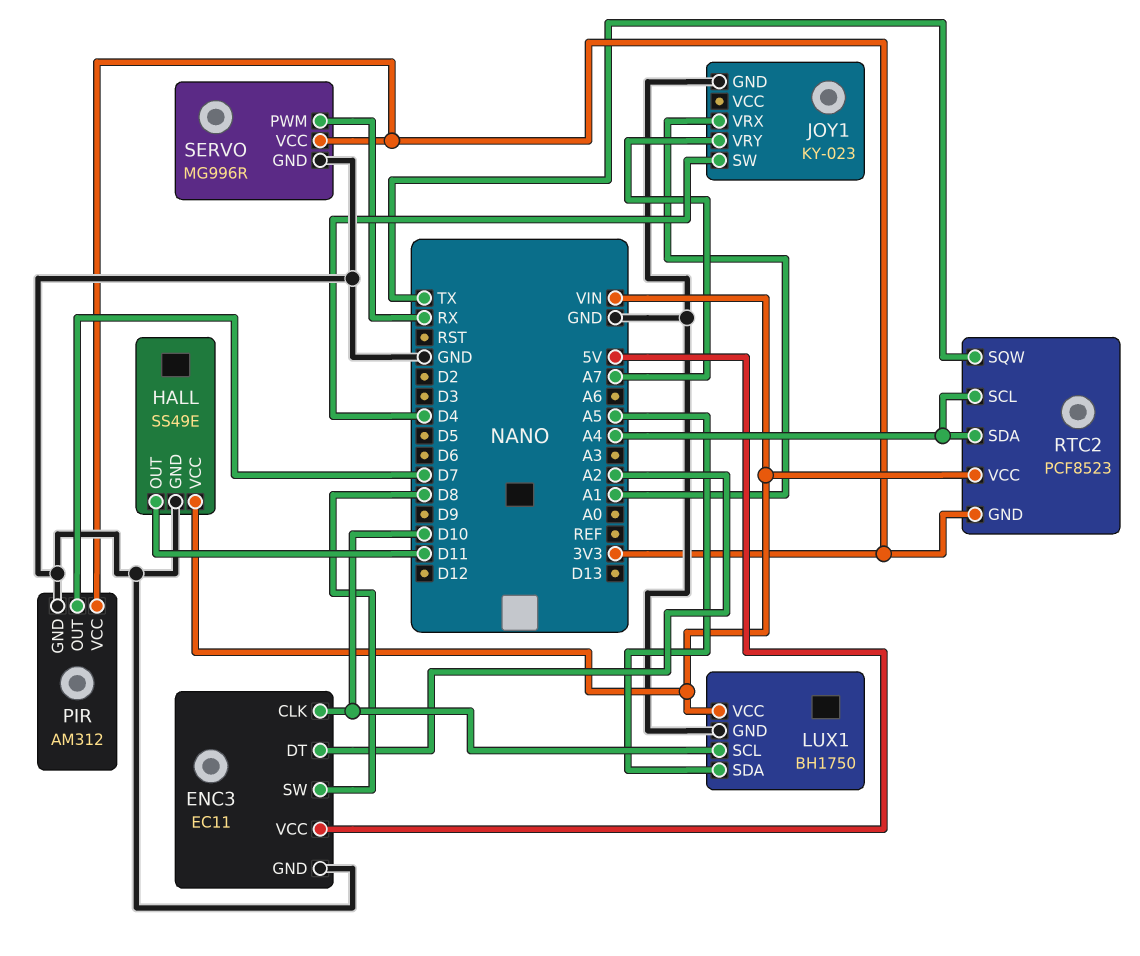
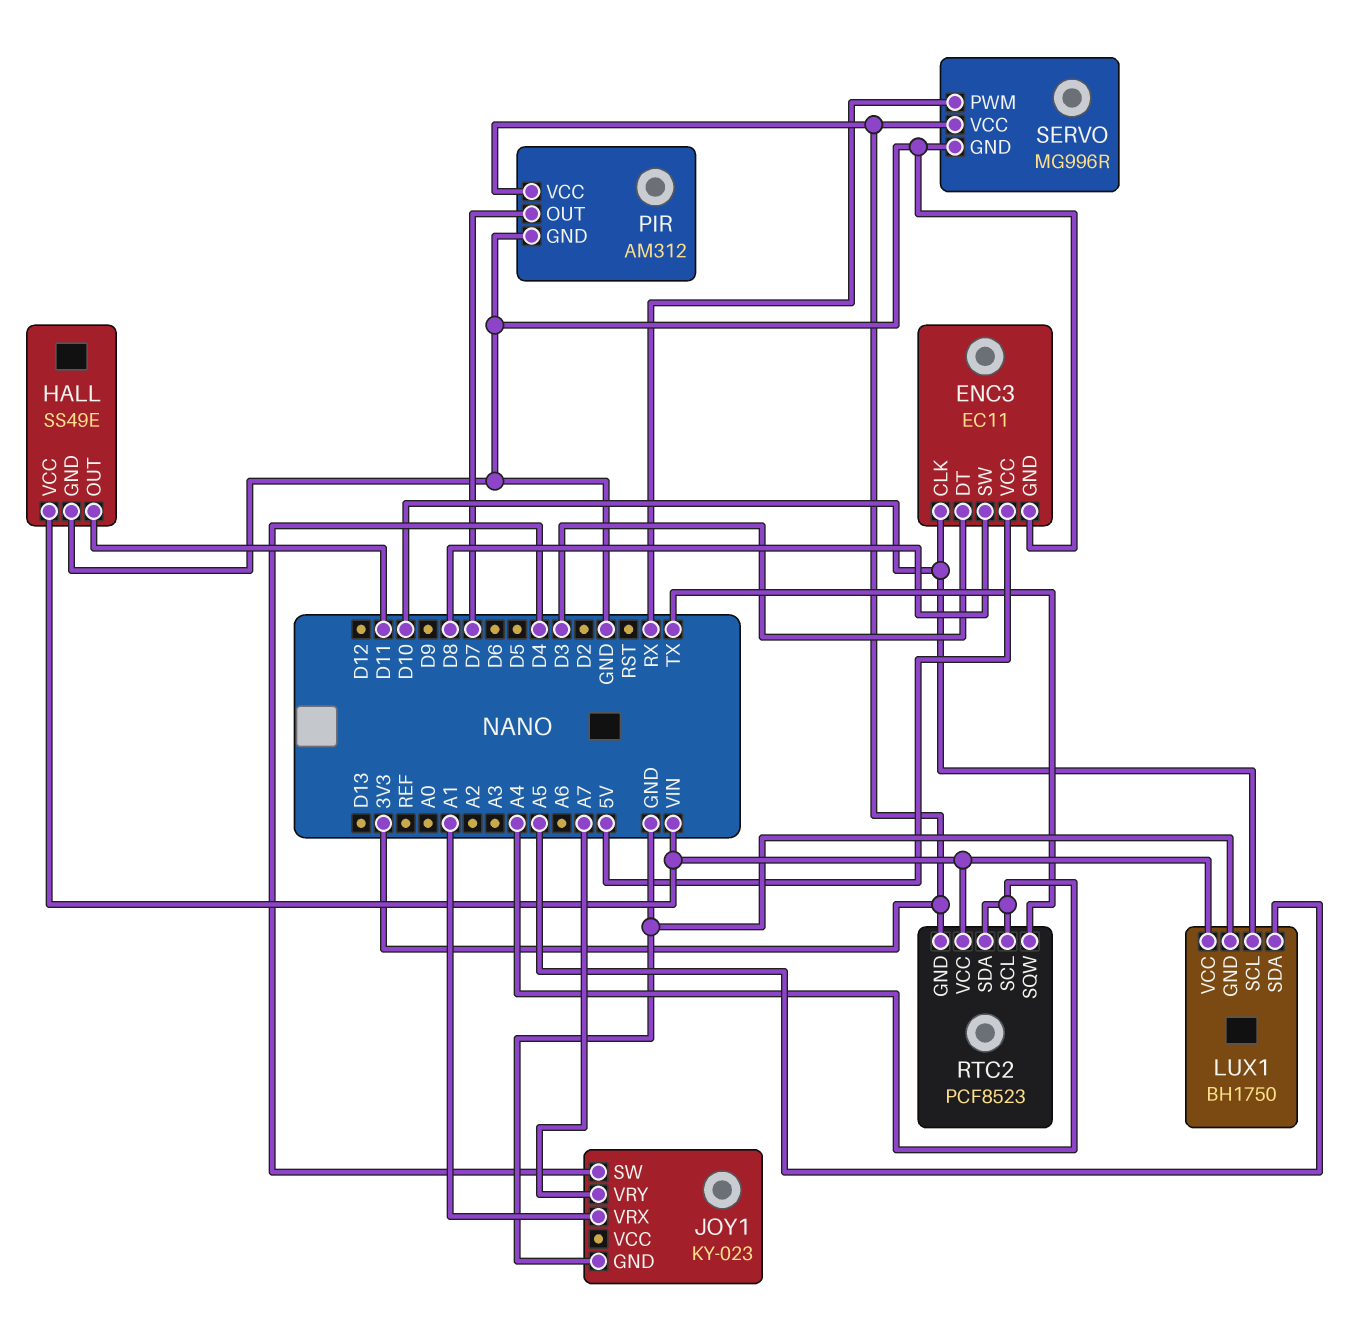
ENC3 pin DT: A2 -> D3

